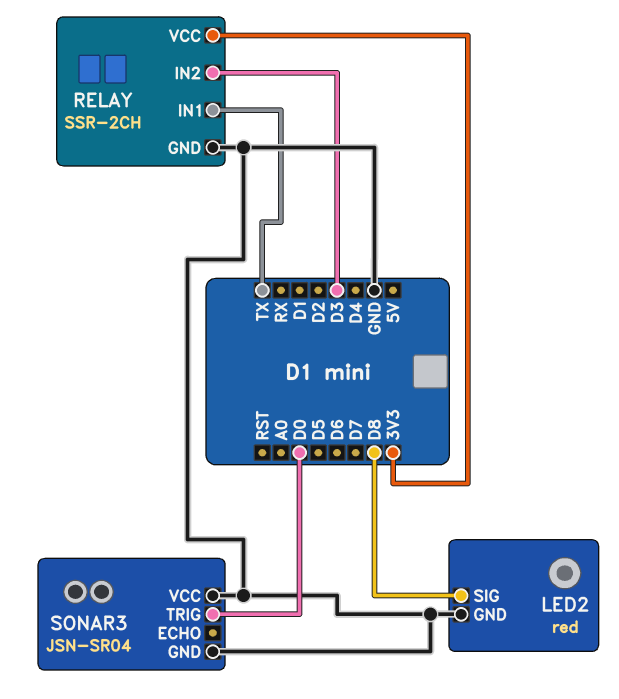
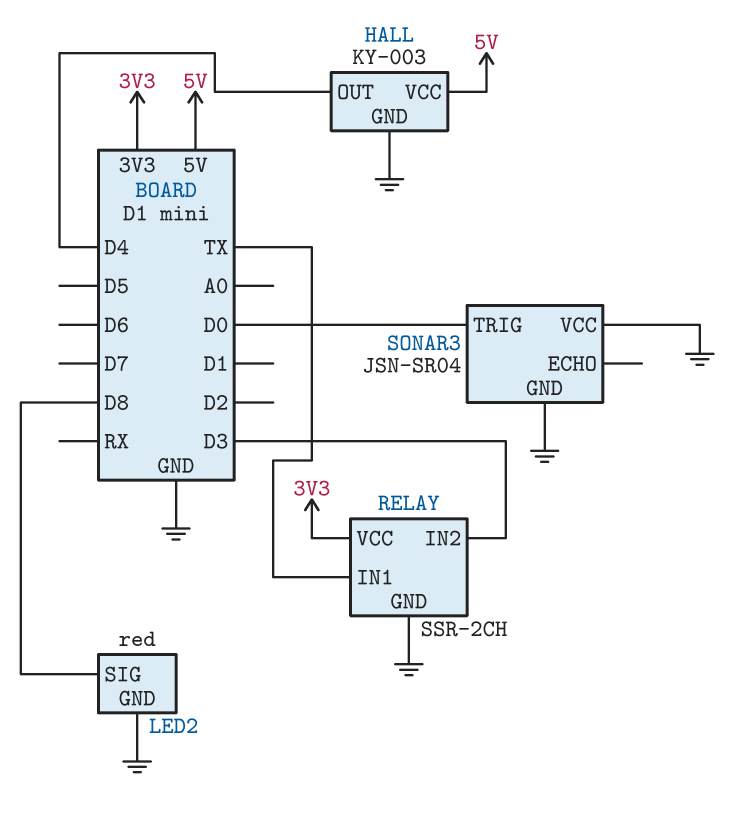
HALL: none -> KY-003
HALL pin GND: none -> GND
HALL pin OUT: none -> D4
HALL pin VCC: none -> 5V

